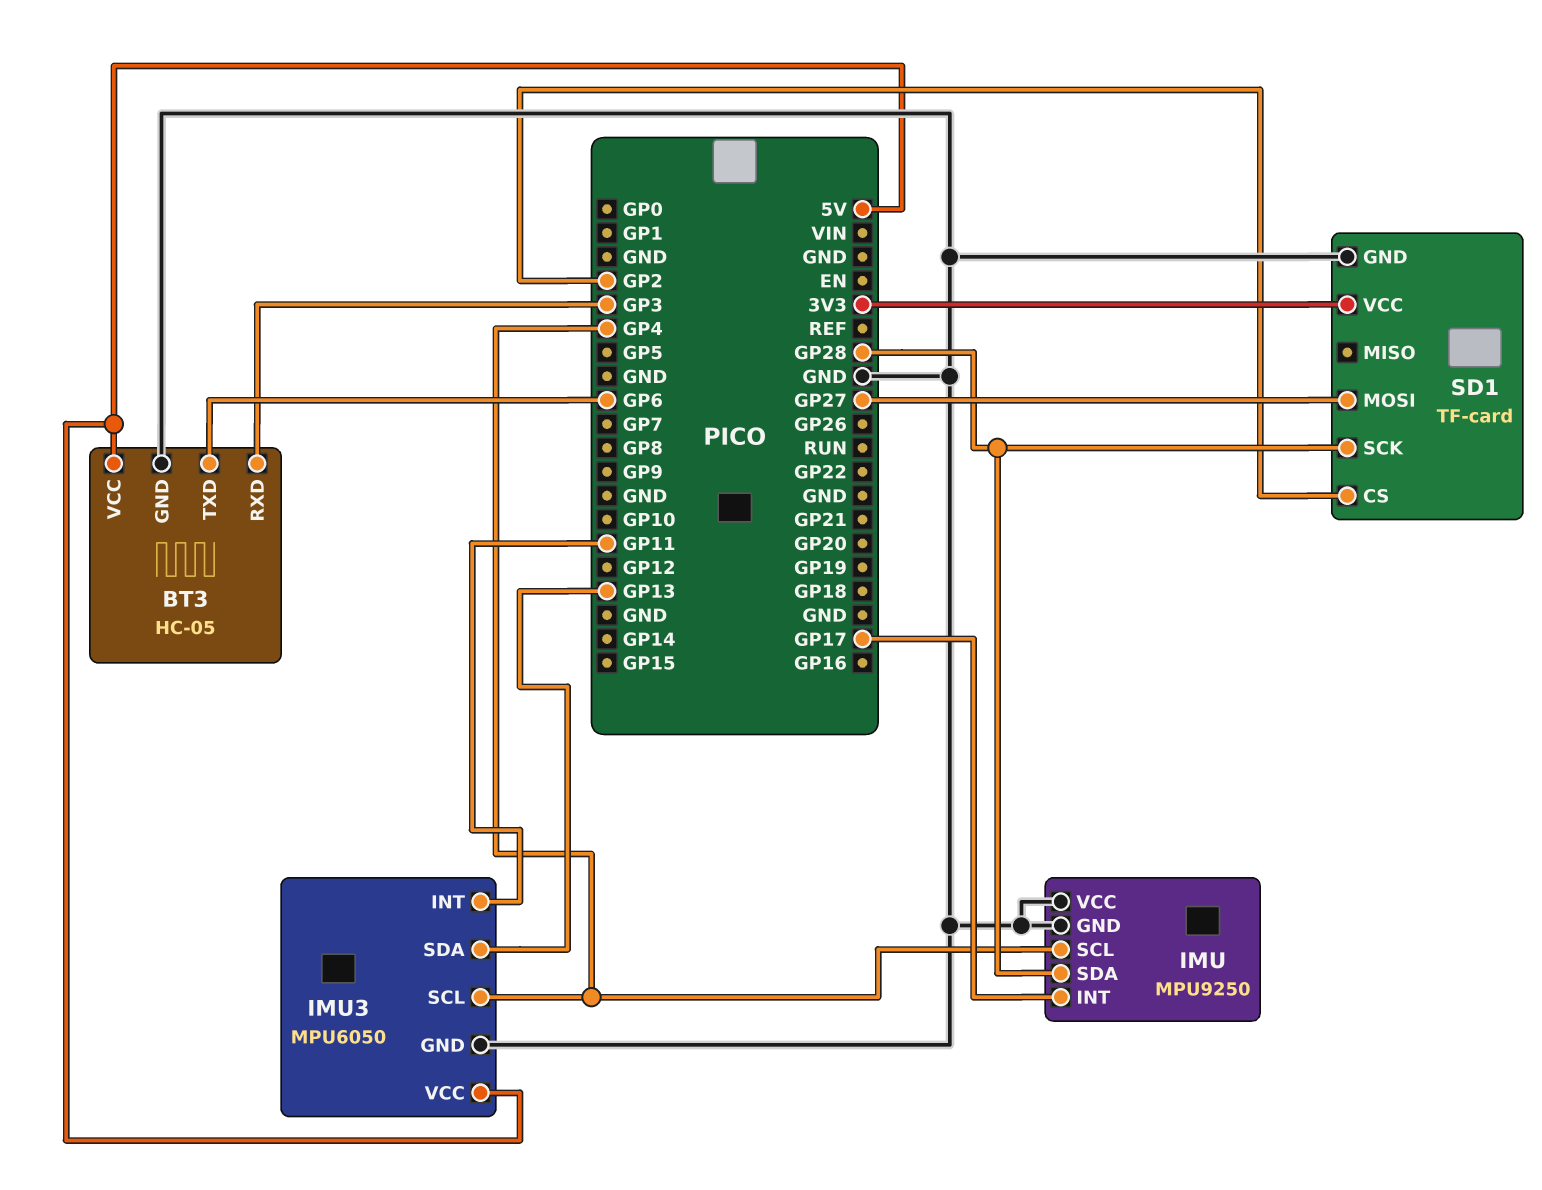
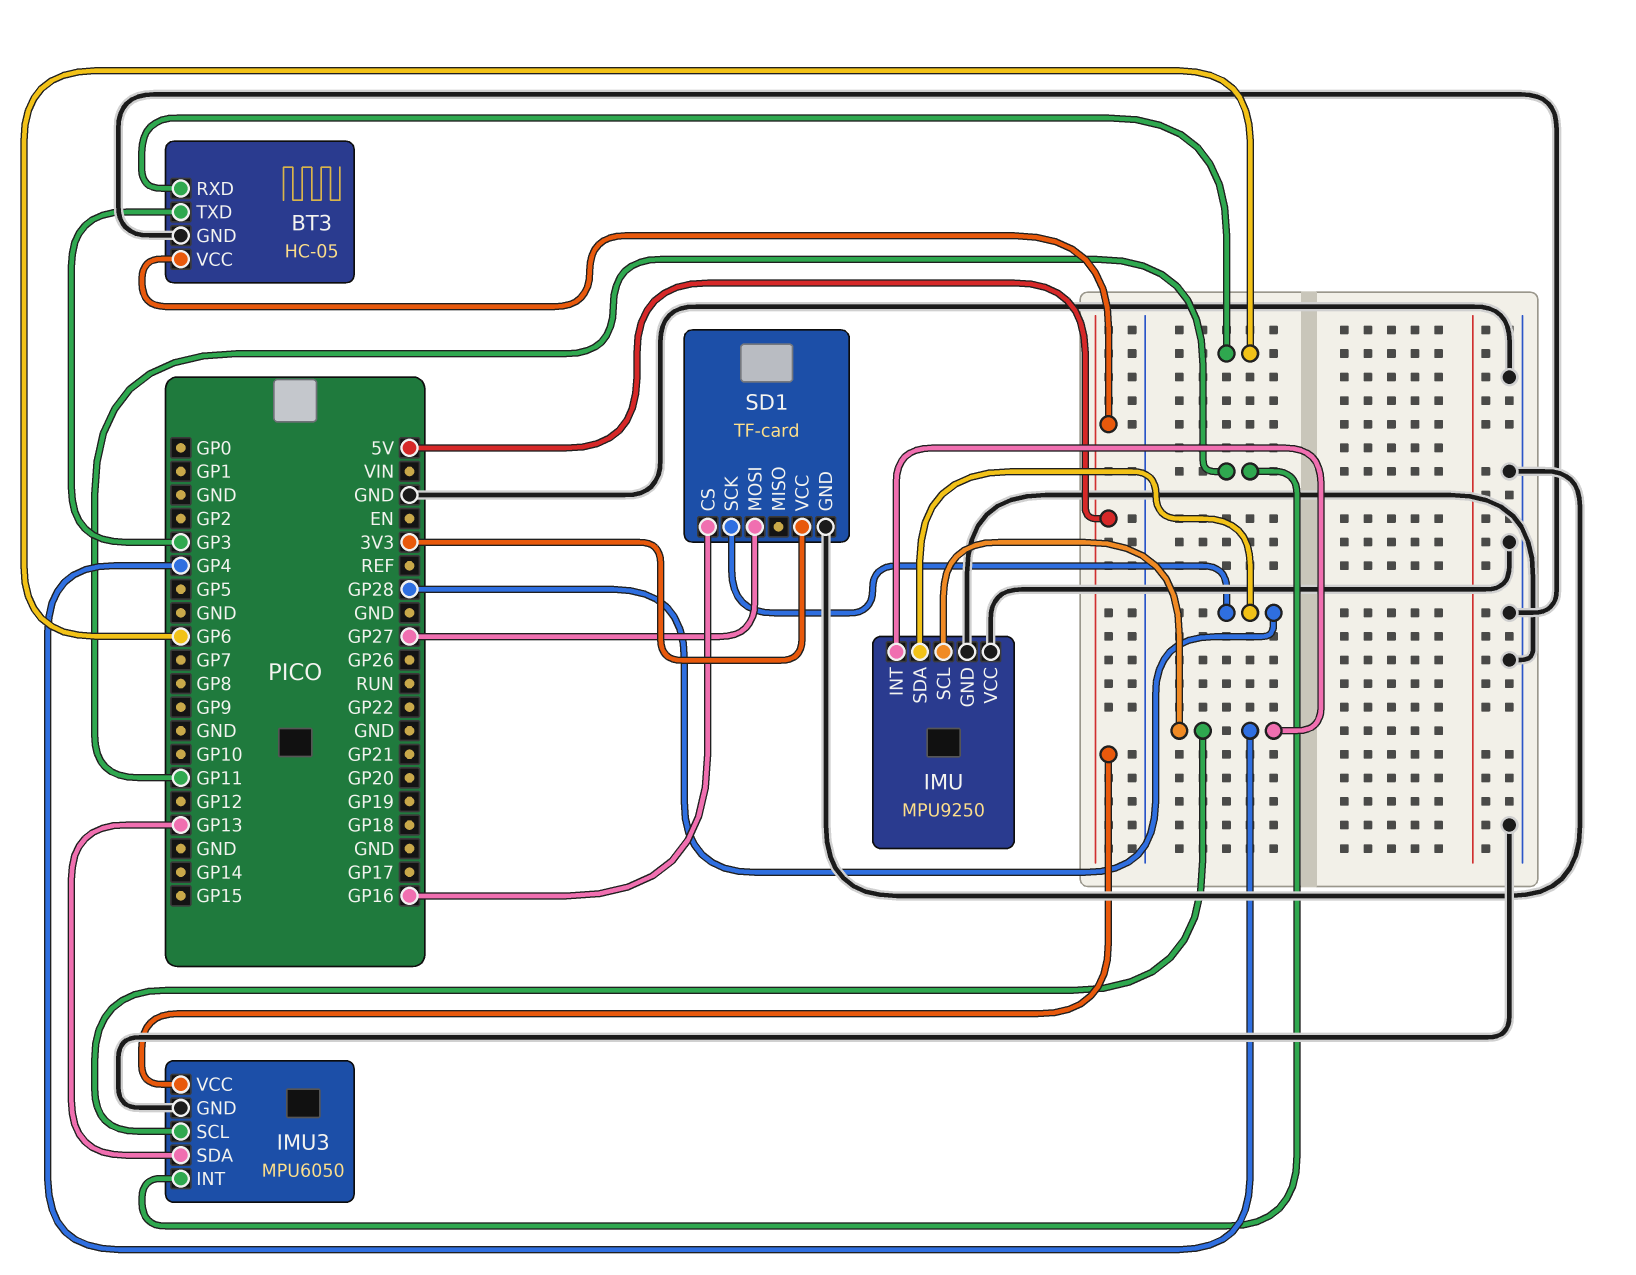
BT3 pin RXD: GP3 -> GP6
BT3 pin TXD: GP6 -> GP3
IMU pin INT: GP17 -> GP4
SD1 pin CS: GP2 -> GP16

